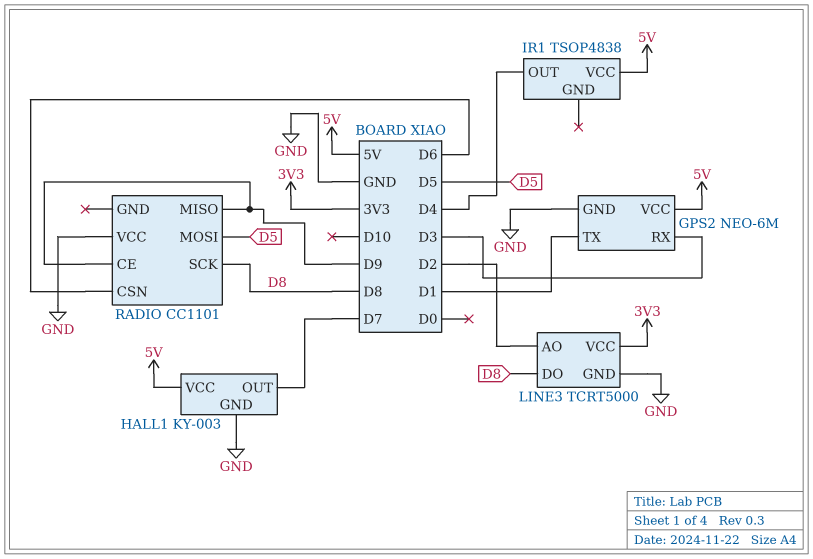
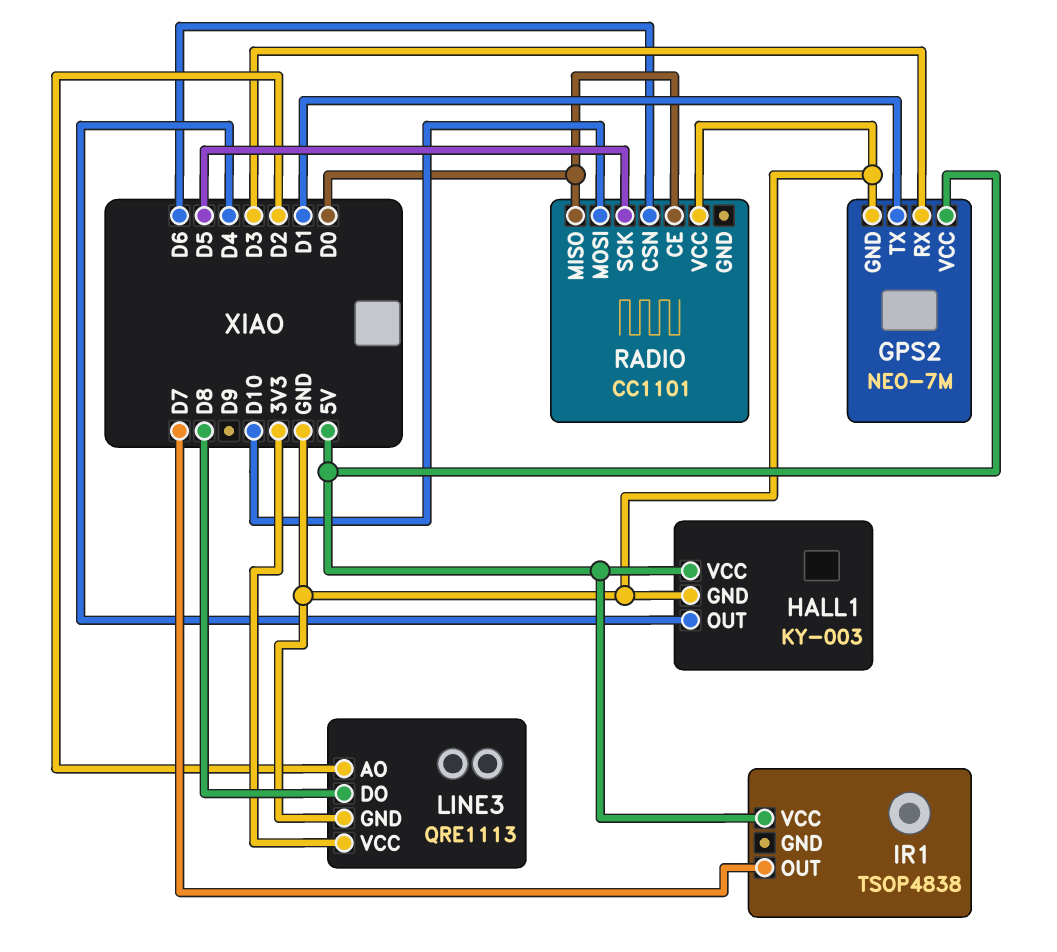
GPS2: NEO-6M -> NEO-7M
HALL1 pin OUT: D7 -> D4
IR1 pin OUT: D4 -> D7
LINE3: TCRT5000 -> QRE1113
RADIO pin CE: D9 -> D0
RADIO pin MISO: D9 -> D0
RADIO pin MOSI: D5 -> D10
RADIO pin SCK: D8 -> D5

